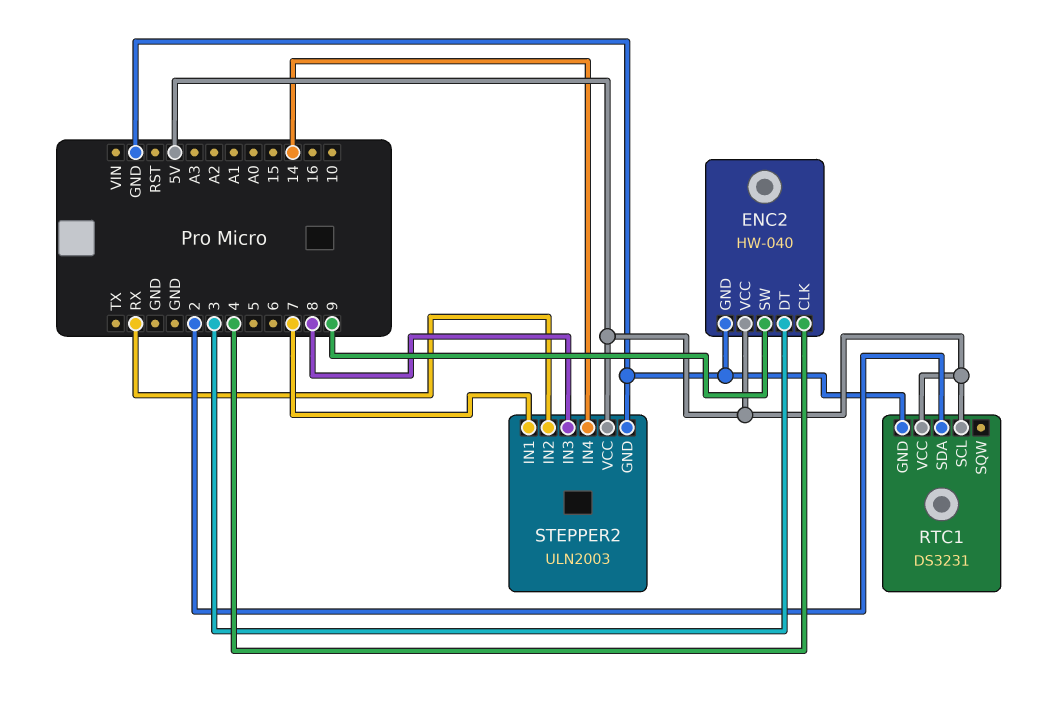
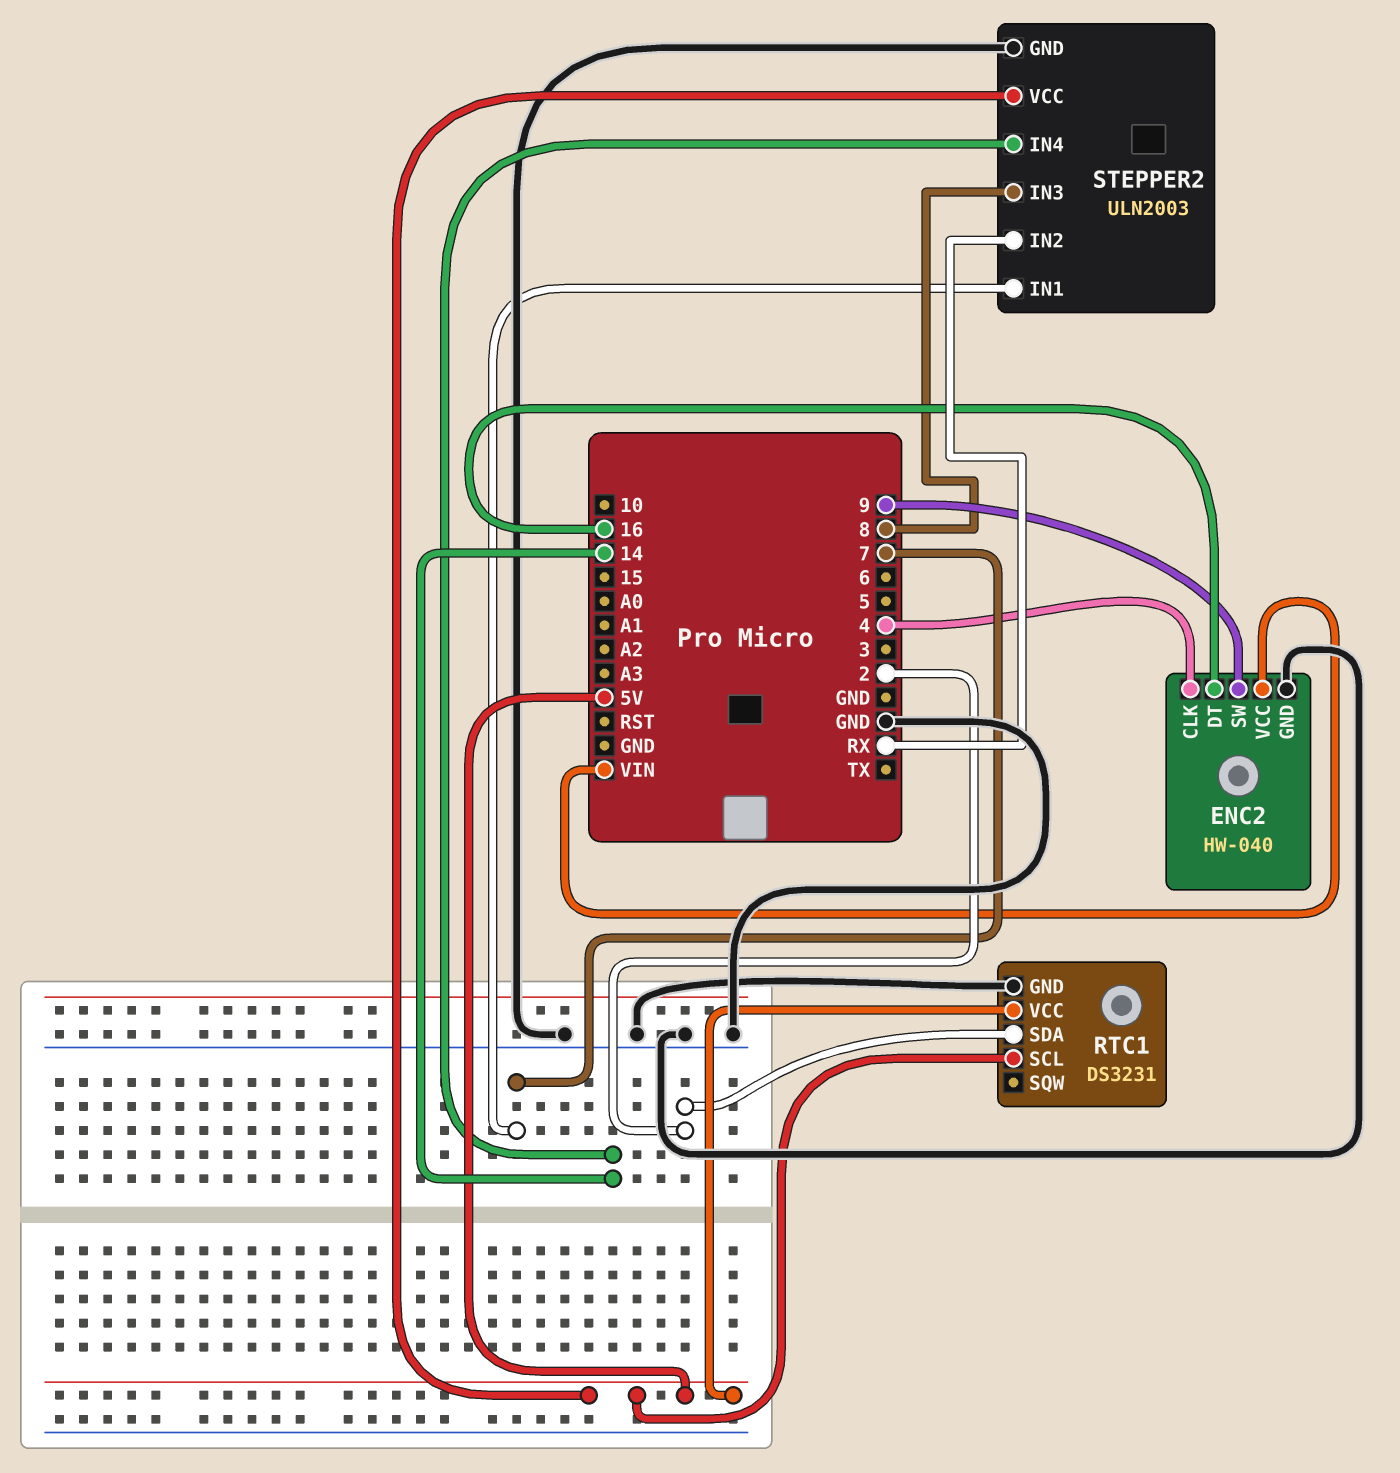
ENC2 pin DT: 3 -> 16
ENC2 pin VCC: 5V -> VIN

